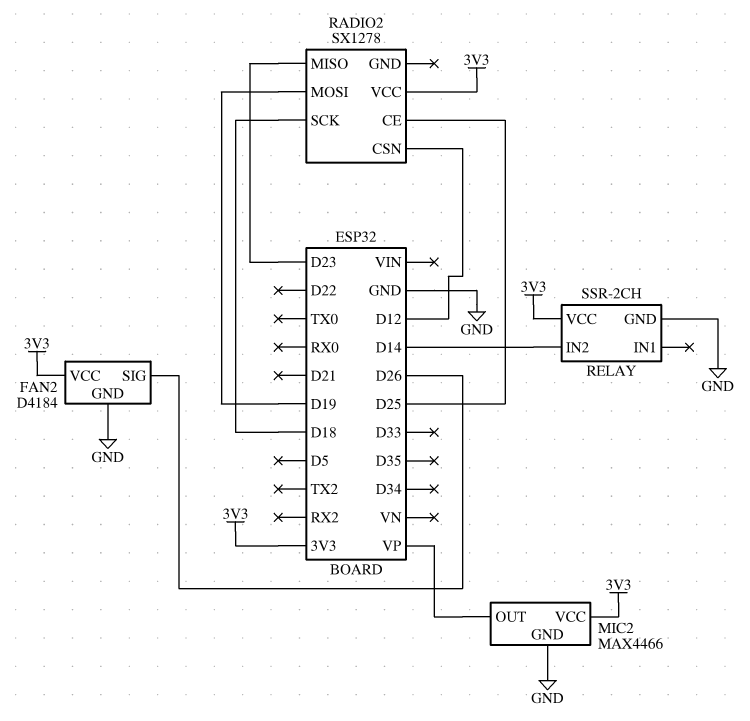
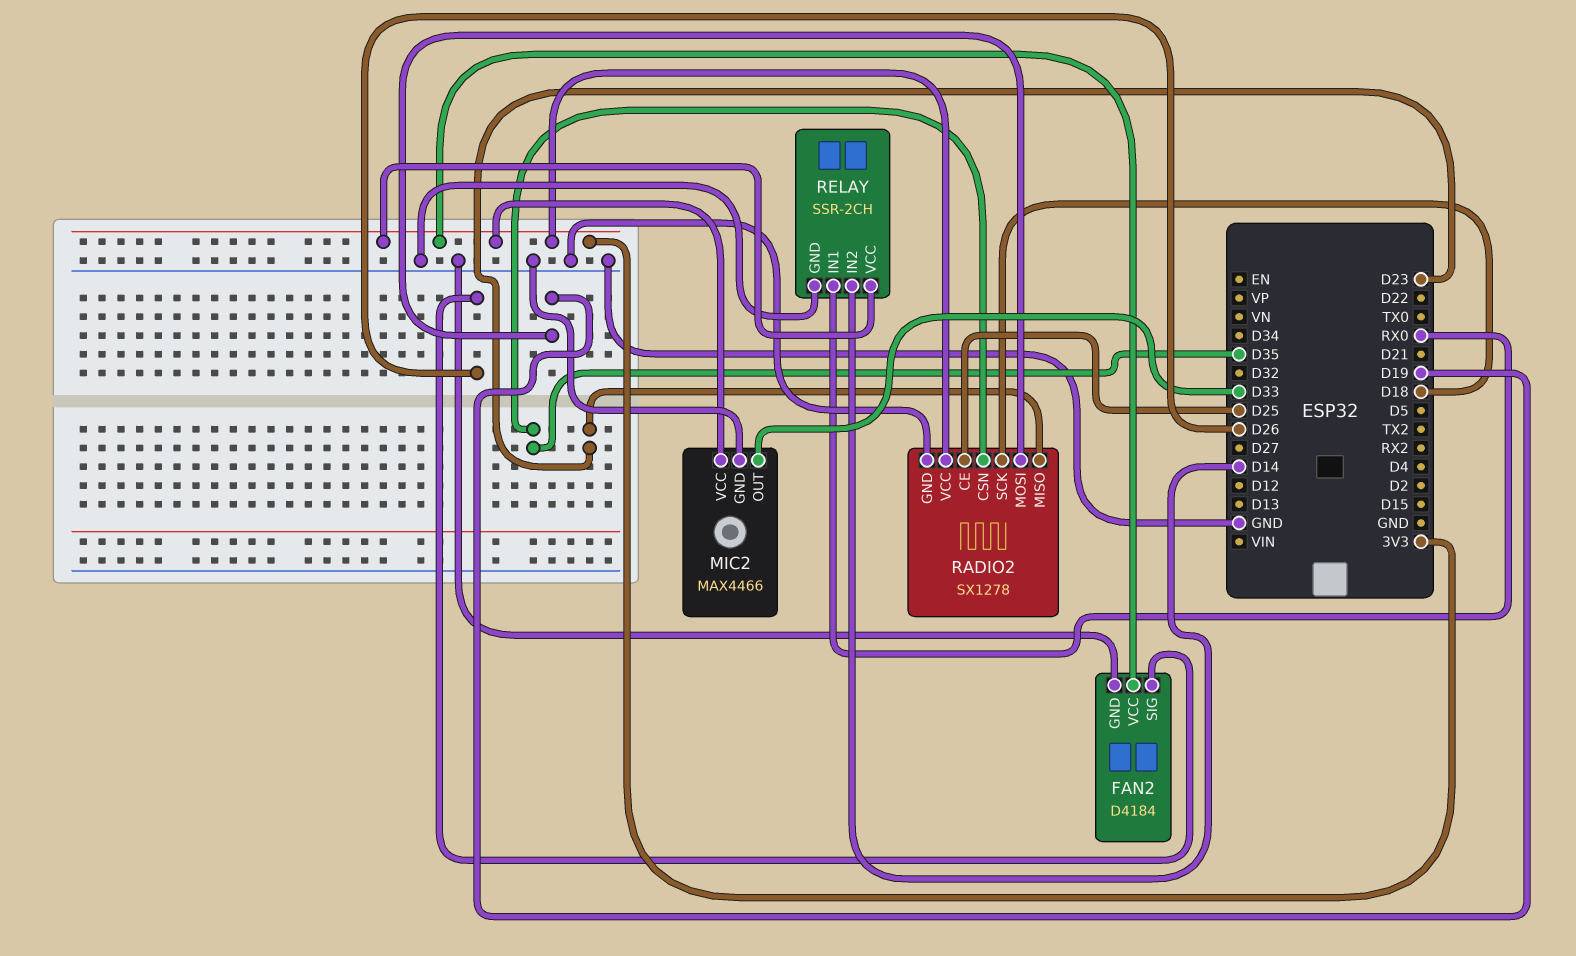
MIC2 pin OUT: VP -> D33
RADIO2 pin CSN: D12 -> D35
RADIO2 pin GND: none -> GND
RELAY pin IN1: none -> RX0

